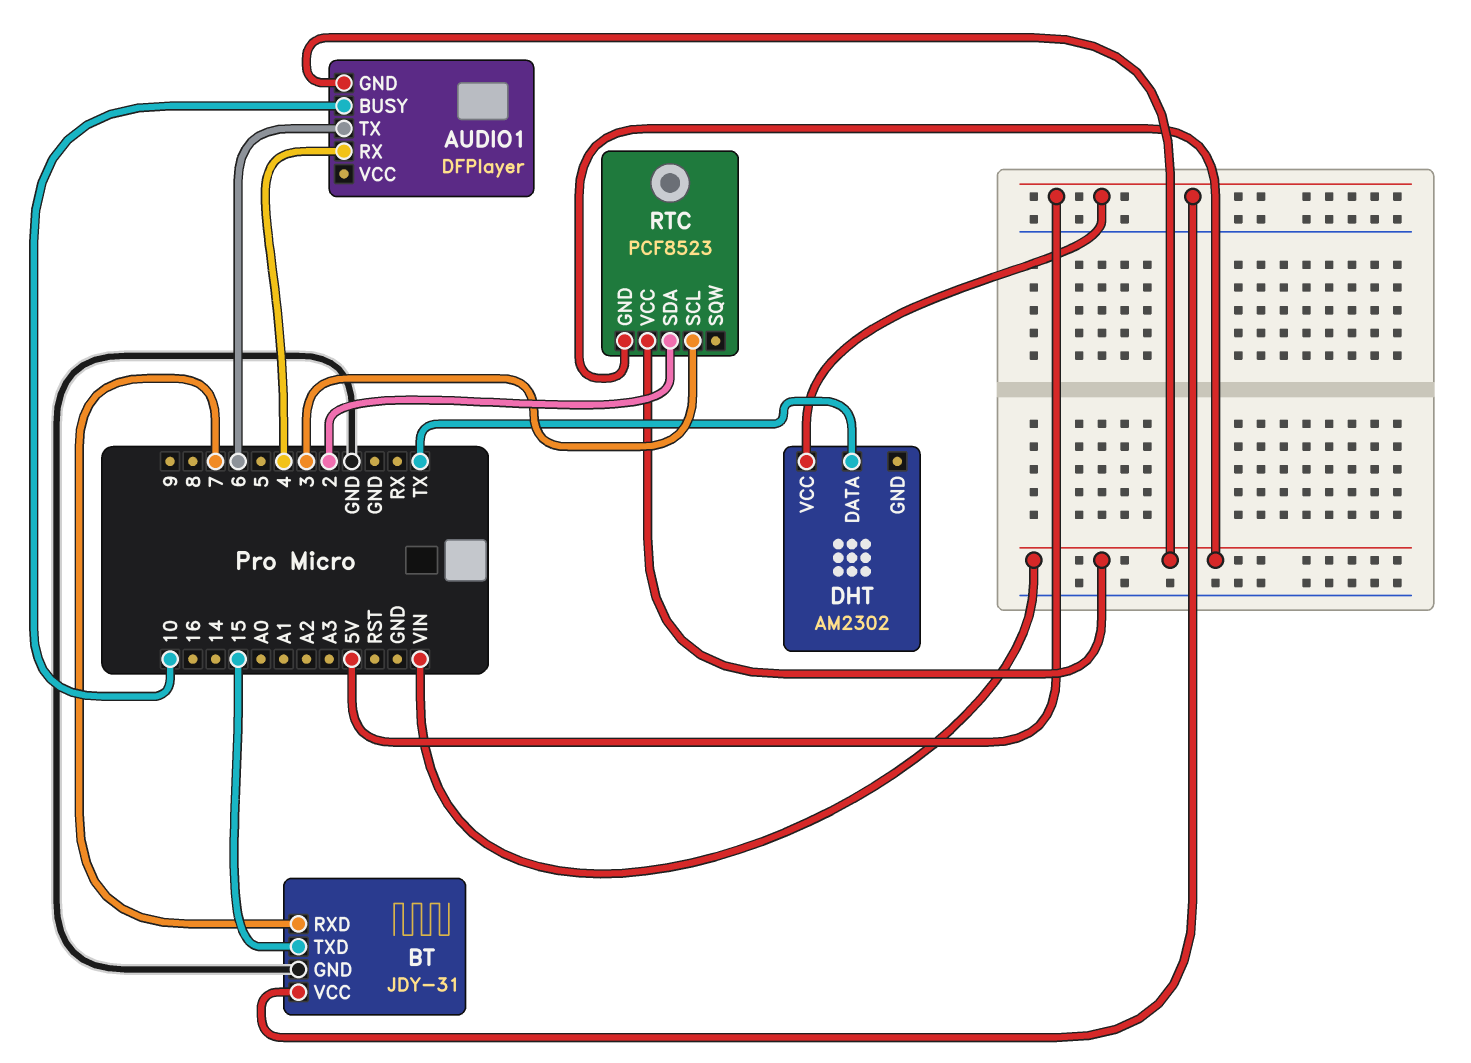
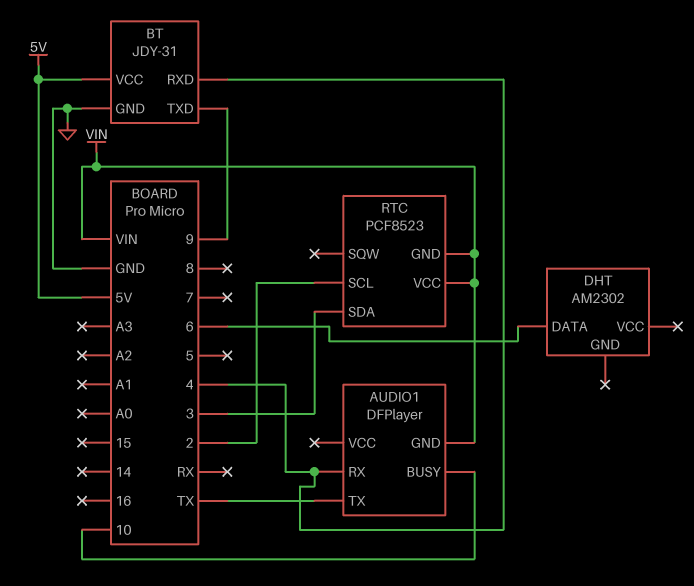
AUDIO1 pin TX: 6 -> TX
BT pin RXD: 7 -> 4
BT pin TXD: 15 -> 9
DHT pin DATA: TX -> 6
DHT pin VCC: 5V -> none
RTC pin SCL: 3 -> 2
RTC pin SDA: 2 -> 3

